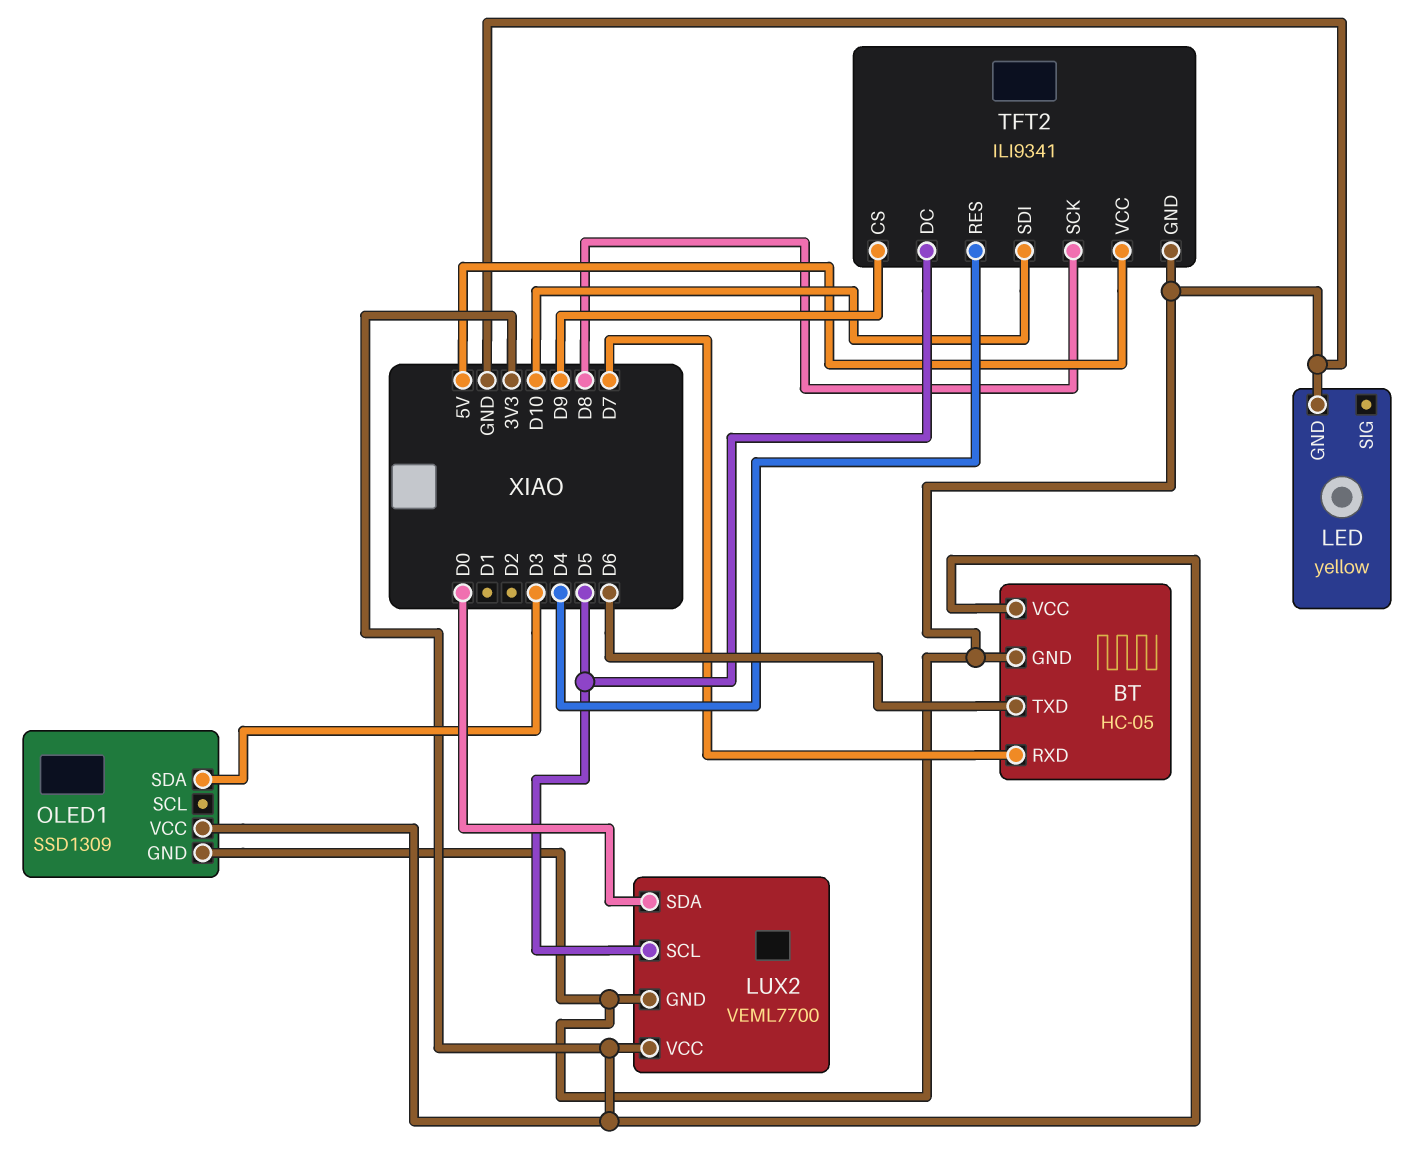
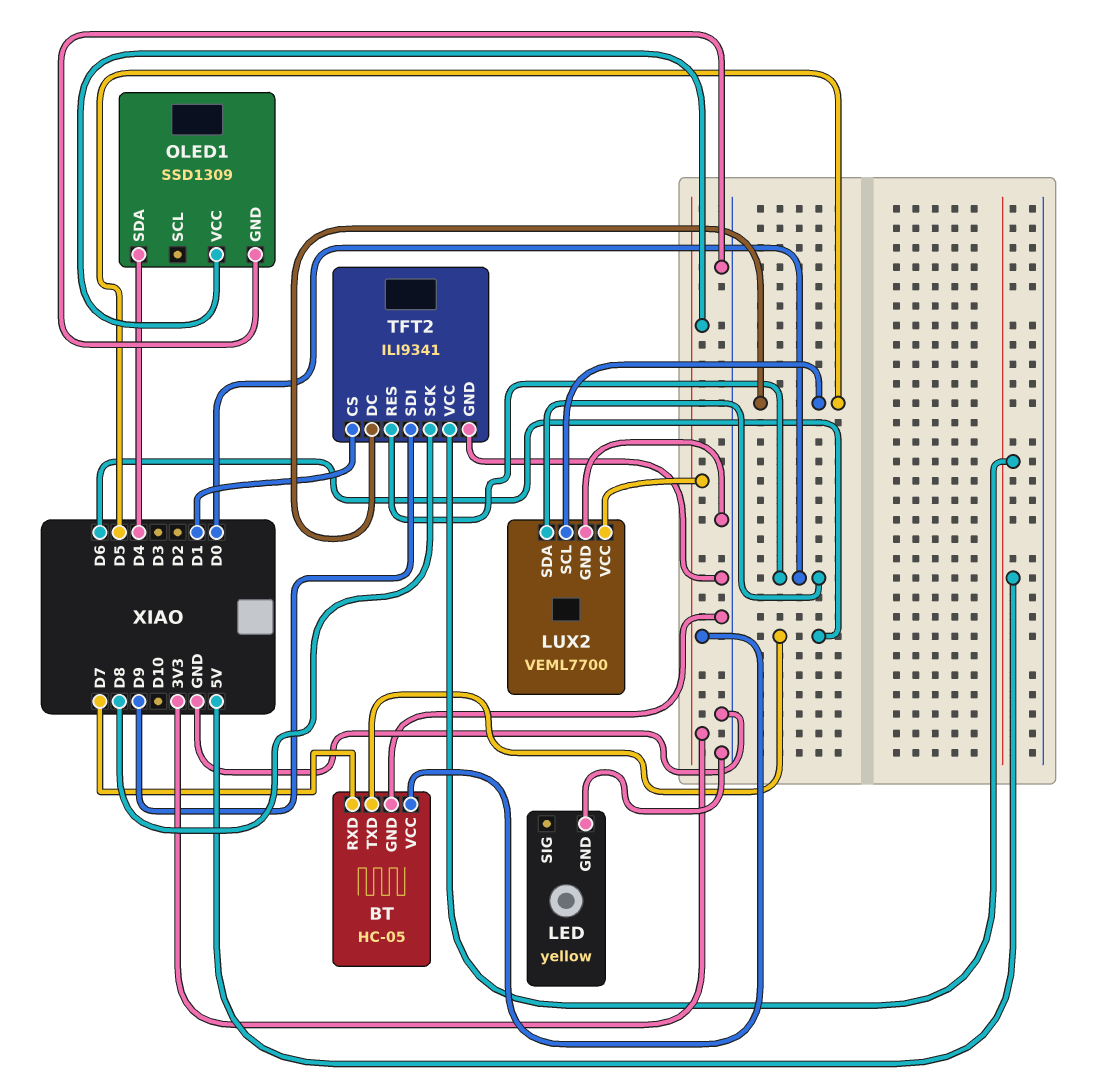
OLED1 pin SDA: D3 -> D4
TFT2 pin CS: D9 -> D1
TFT2 pin RES: D4 -> D0
TFT2 pin SDI: D10 -> D9

